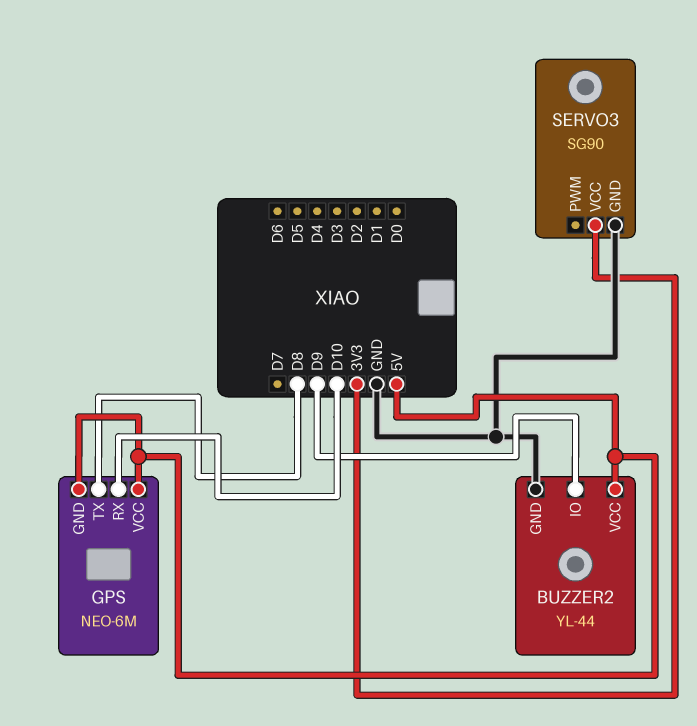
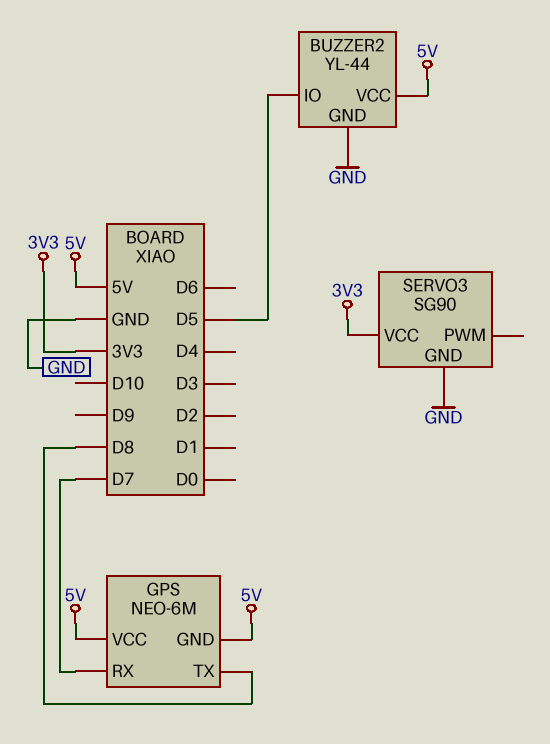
BUZZER2 pin IO: D9 -> D5
GPS pin RX: D10 -> D7

